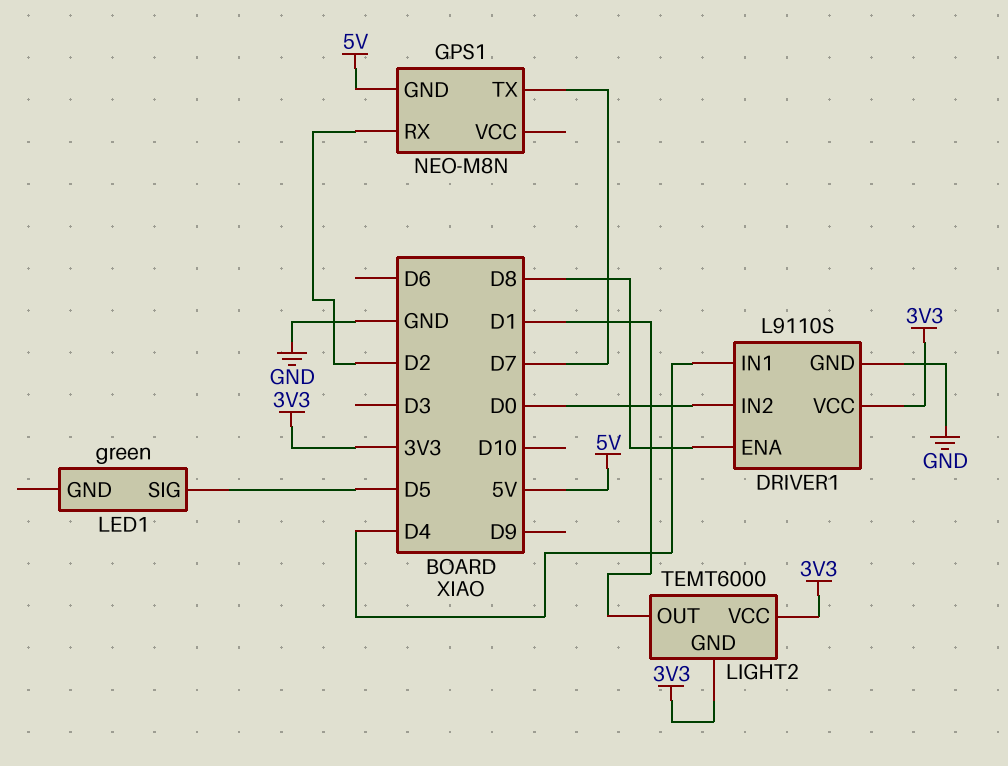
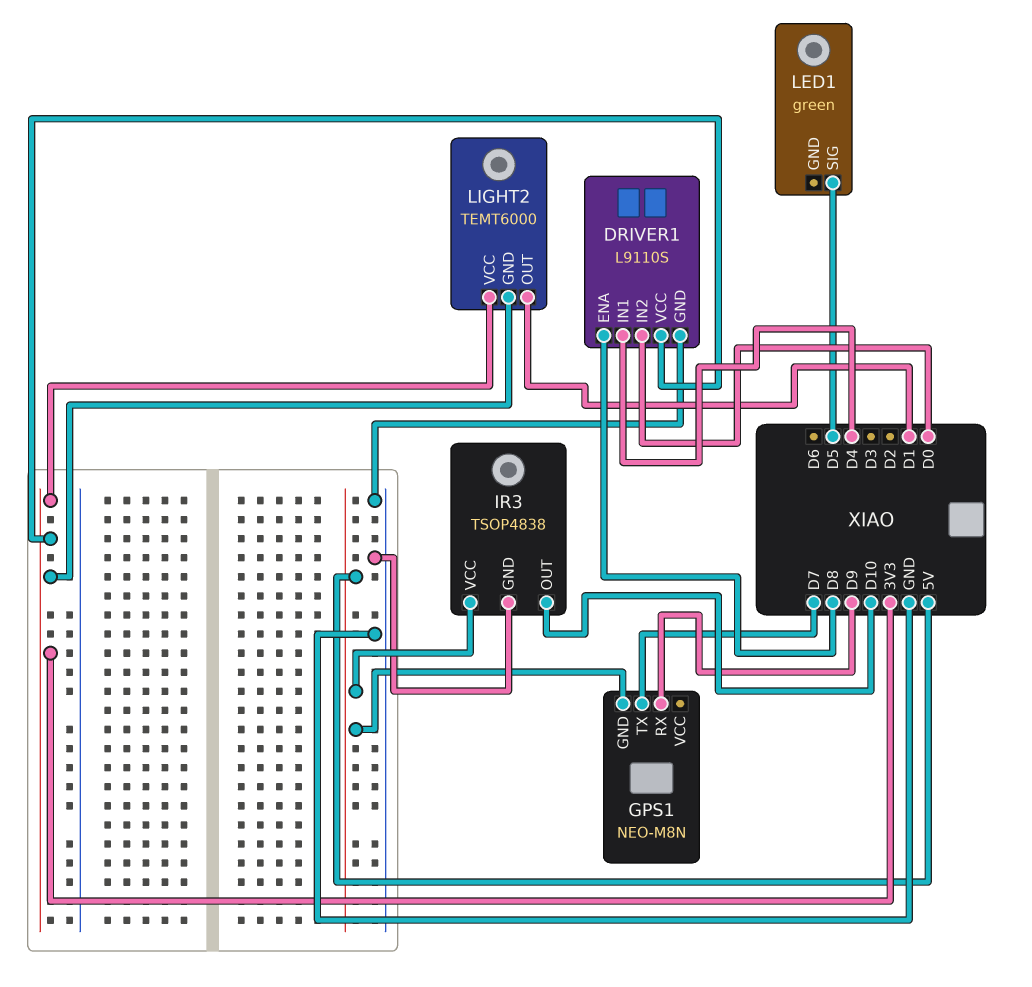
GPS1 pin RX: D2 -> D9
IR3: none -> TSOP4838
IR3 pin GND: none -> GND
IR3 pin OUT: none -> D10
IR3 pin VCC: none -> 5V

